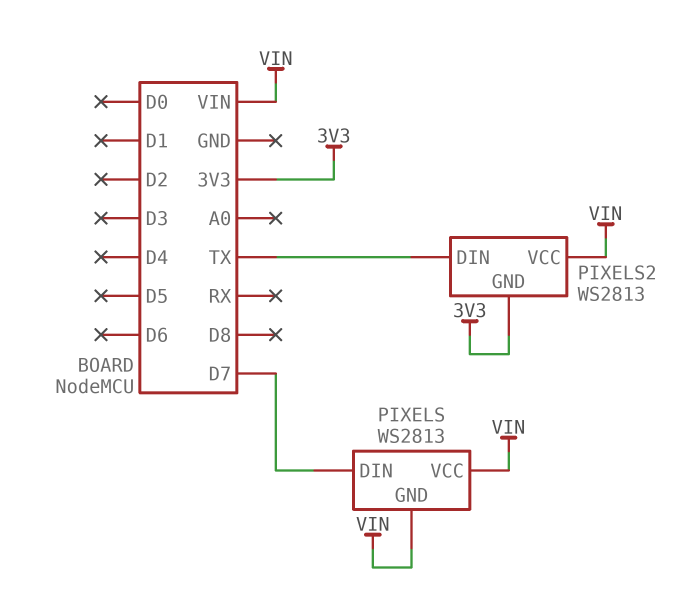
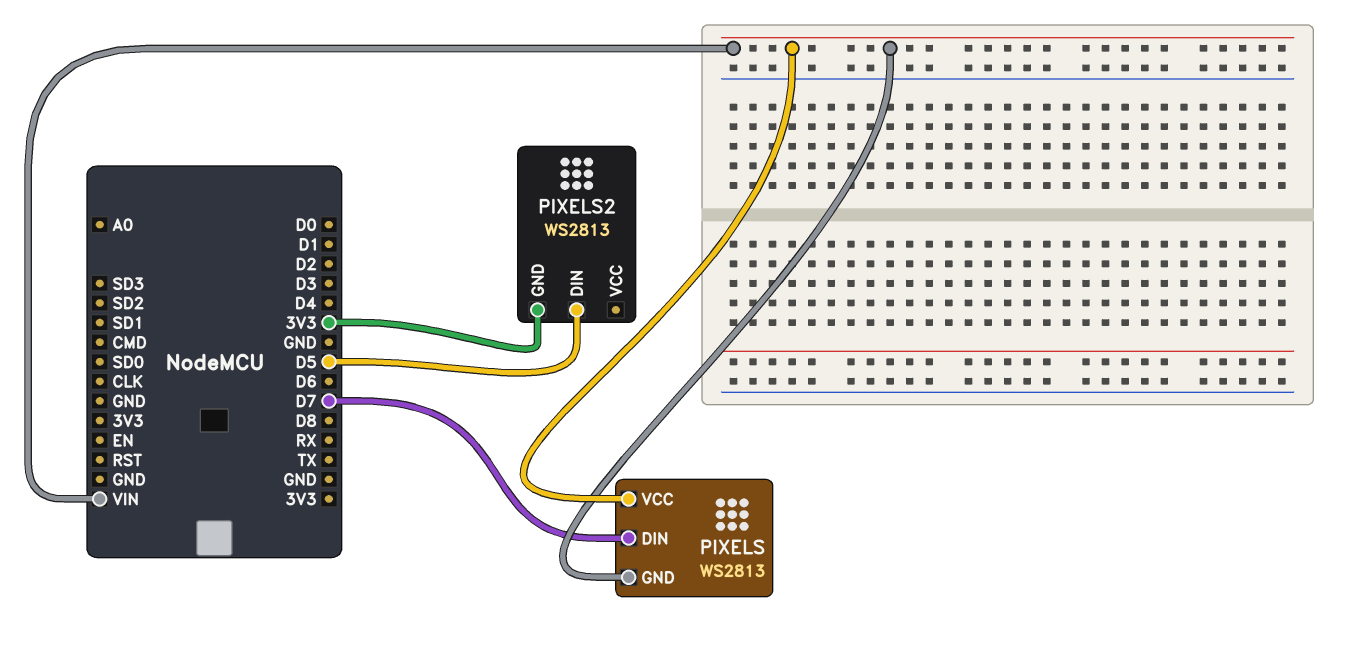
PIXELS2 pin DIN: TX -> D5
PIXELS2 pin VCC: VIN -> none

